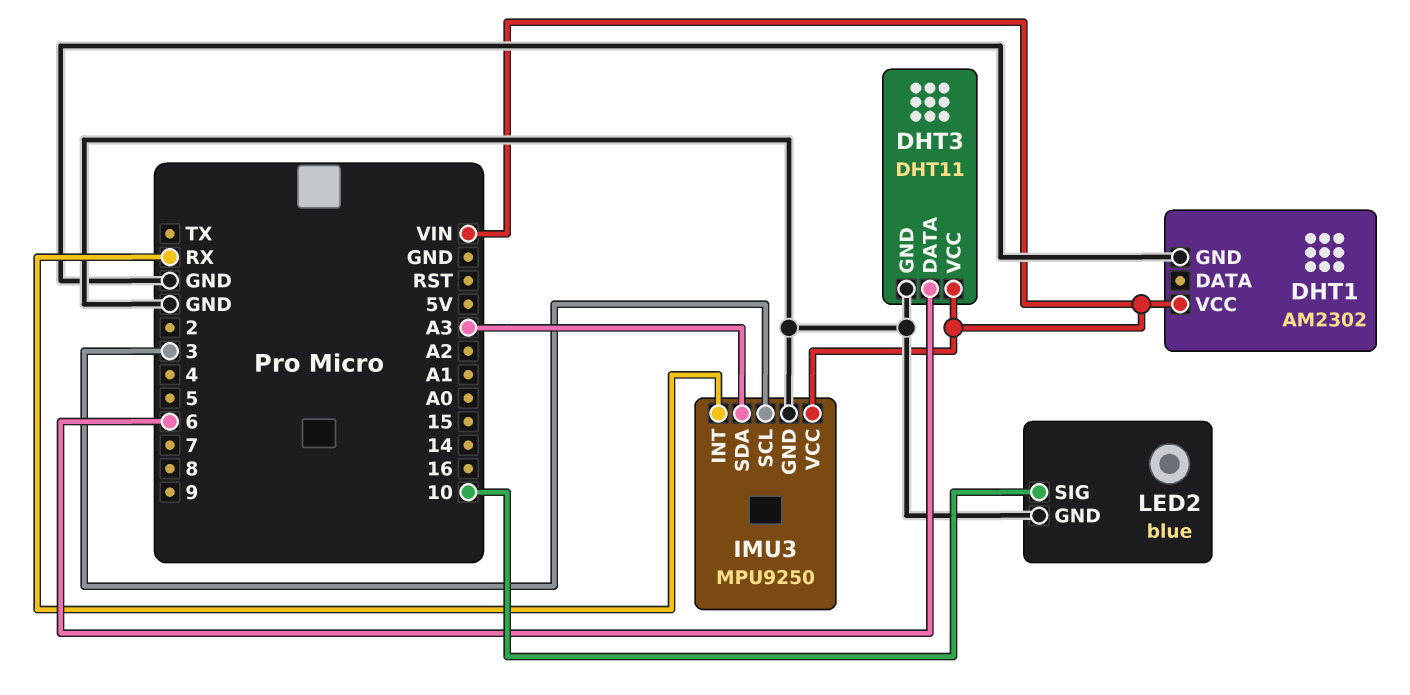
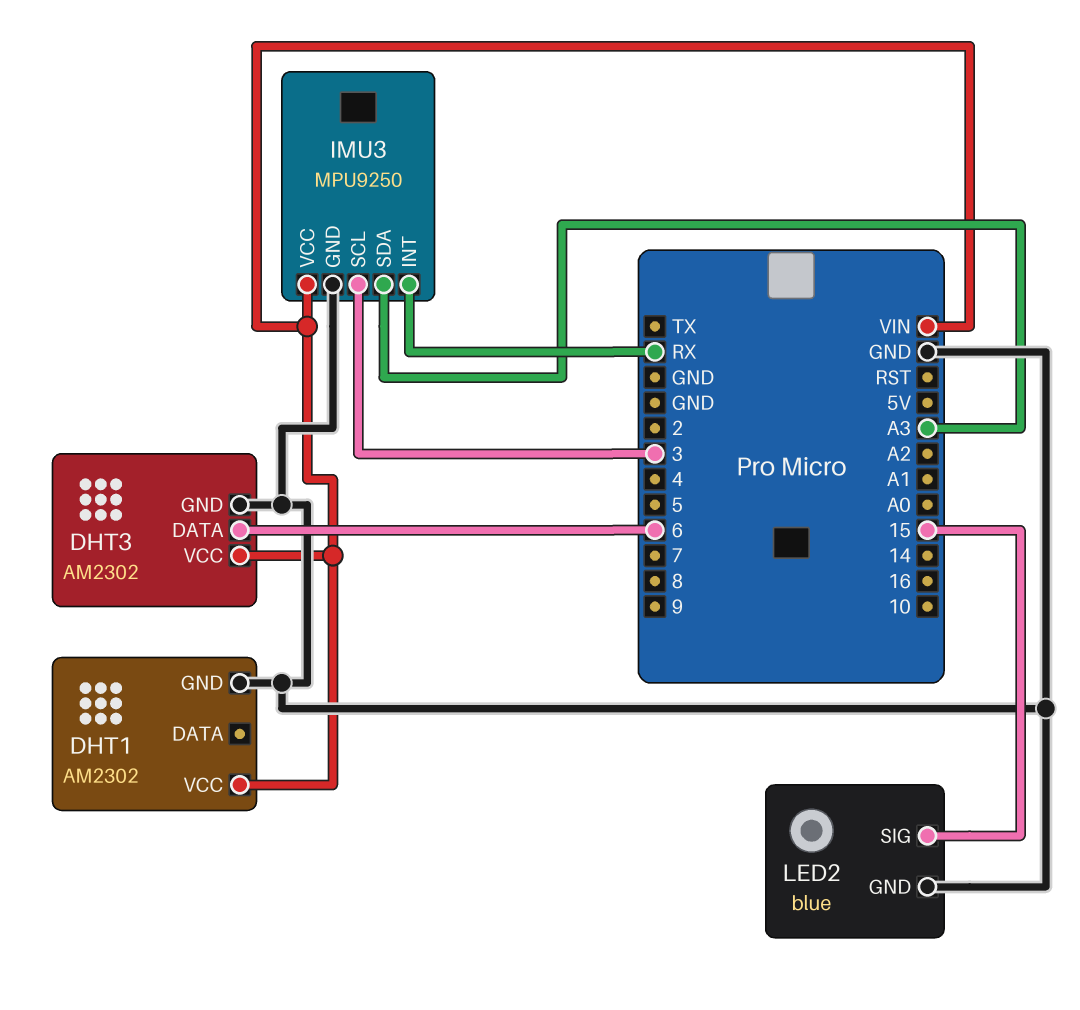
DHT3: DHT11 -> AM2302
LED2 pin SIG: 10 -> 15

